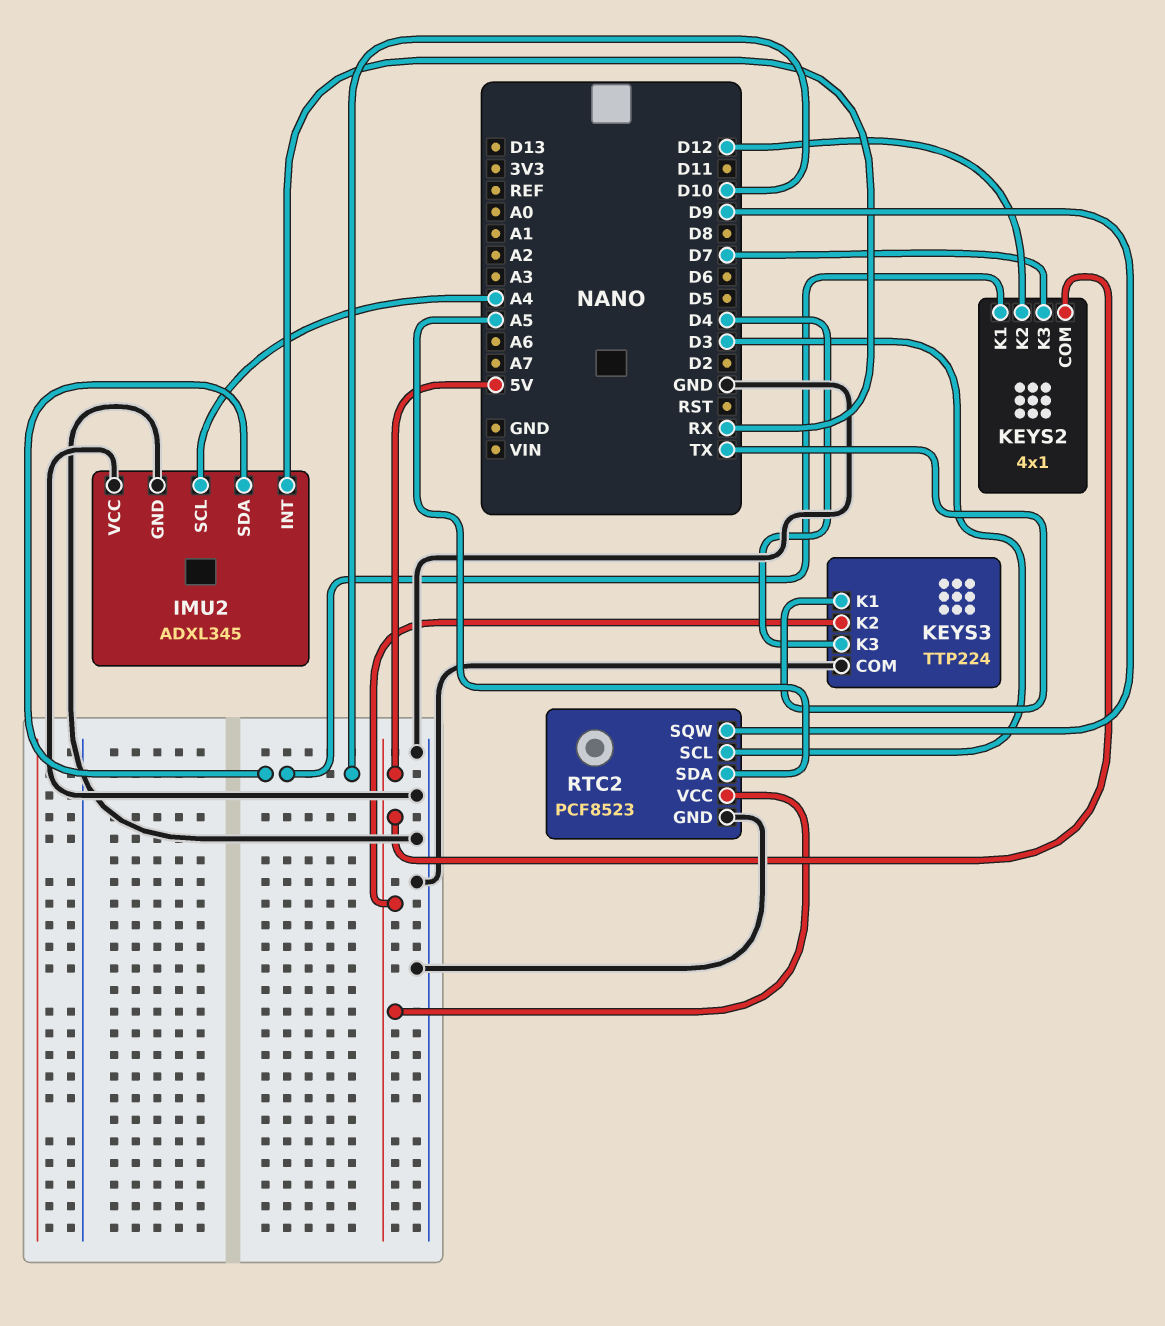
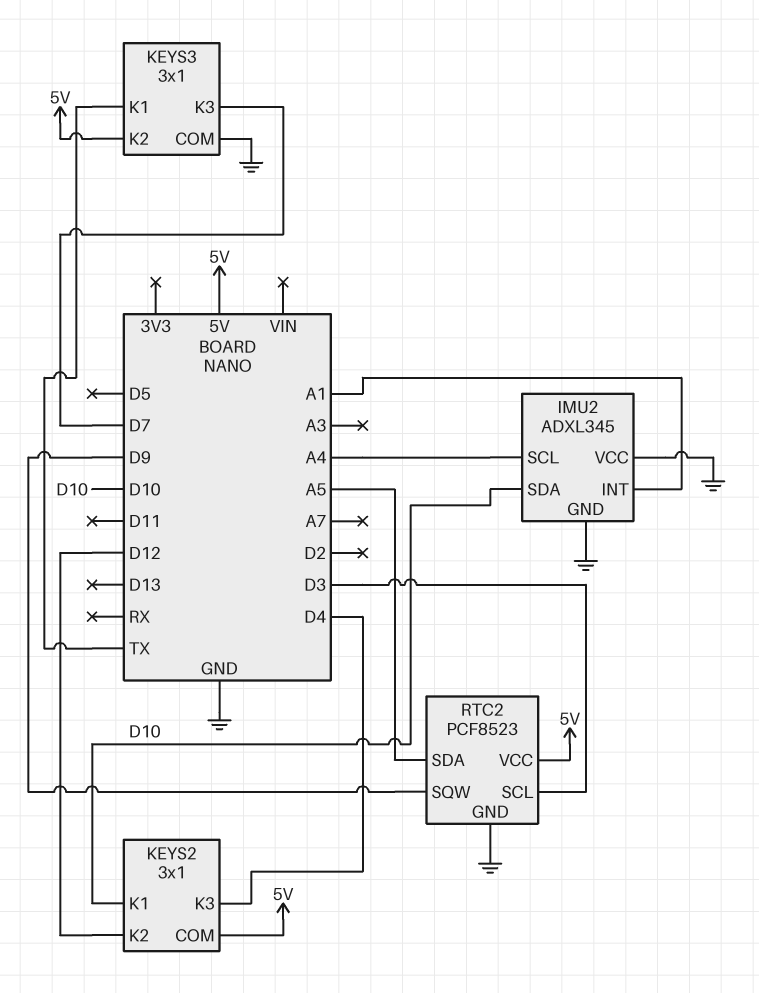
IMU2 pin INT: RX -> A1
KEYS2: 4x1 -> 3x1
KEYS2 pin K3: D7 -> D4
KEYS3: TTP224 -> 3x1
KEYS3 pin K3: D4 -> D7

